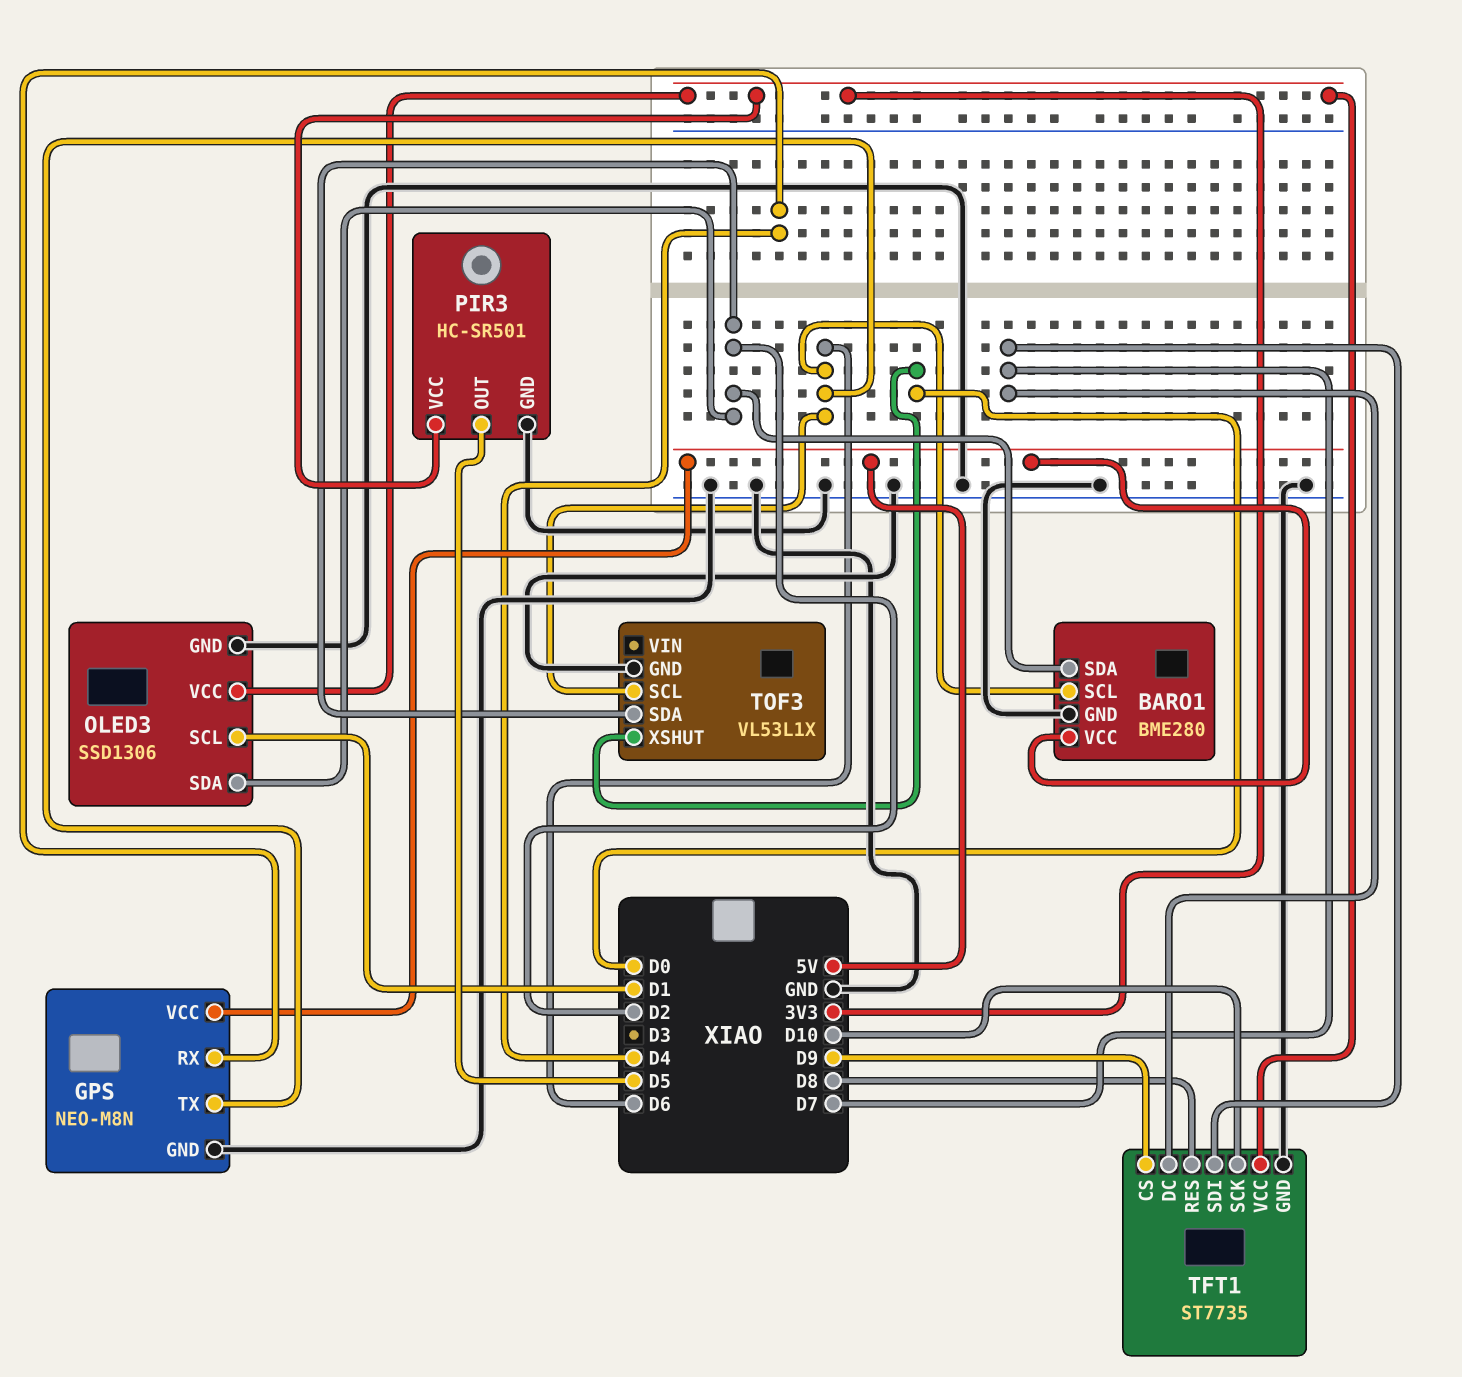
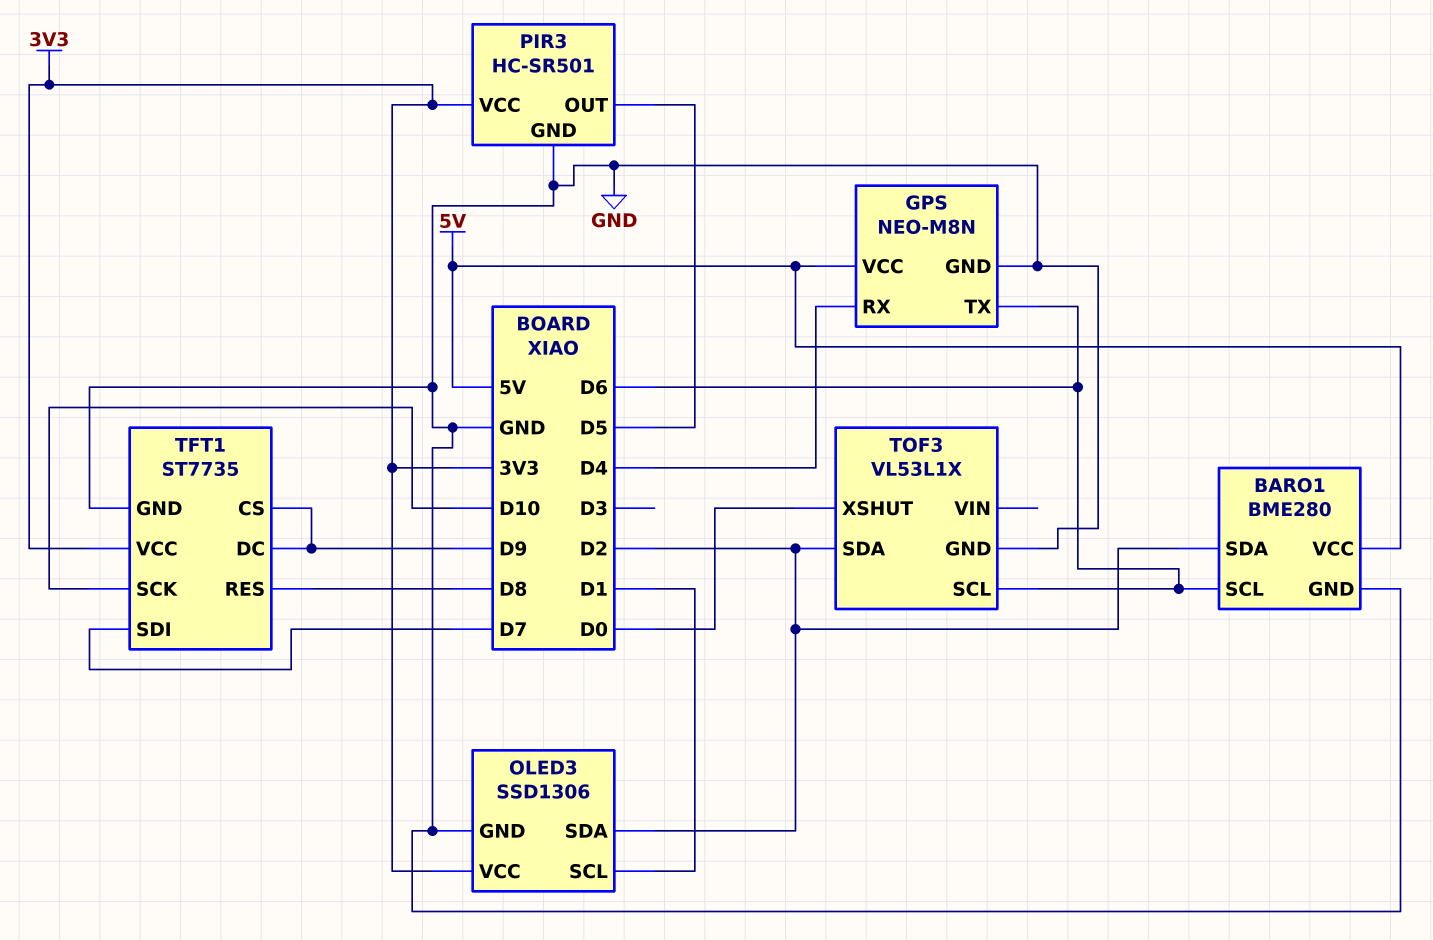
TFT1 pin DC: D7 -> D9

